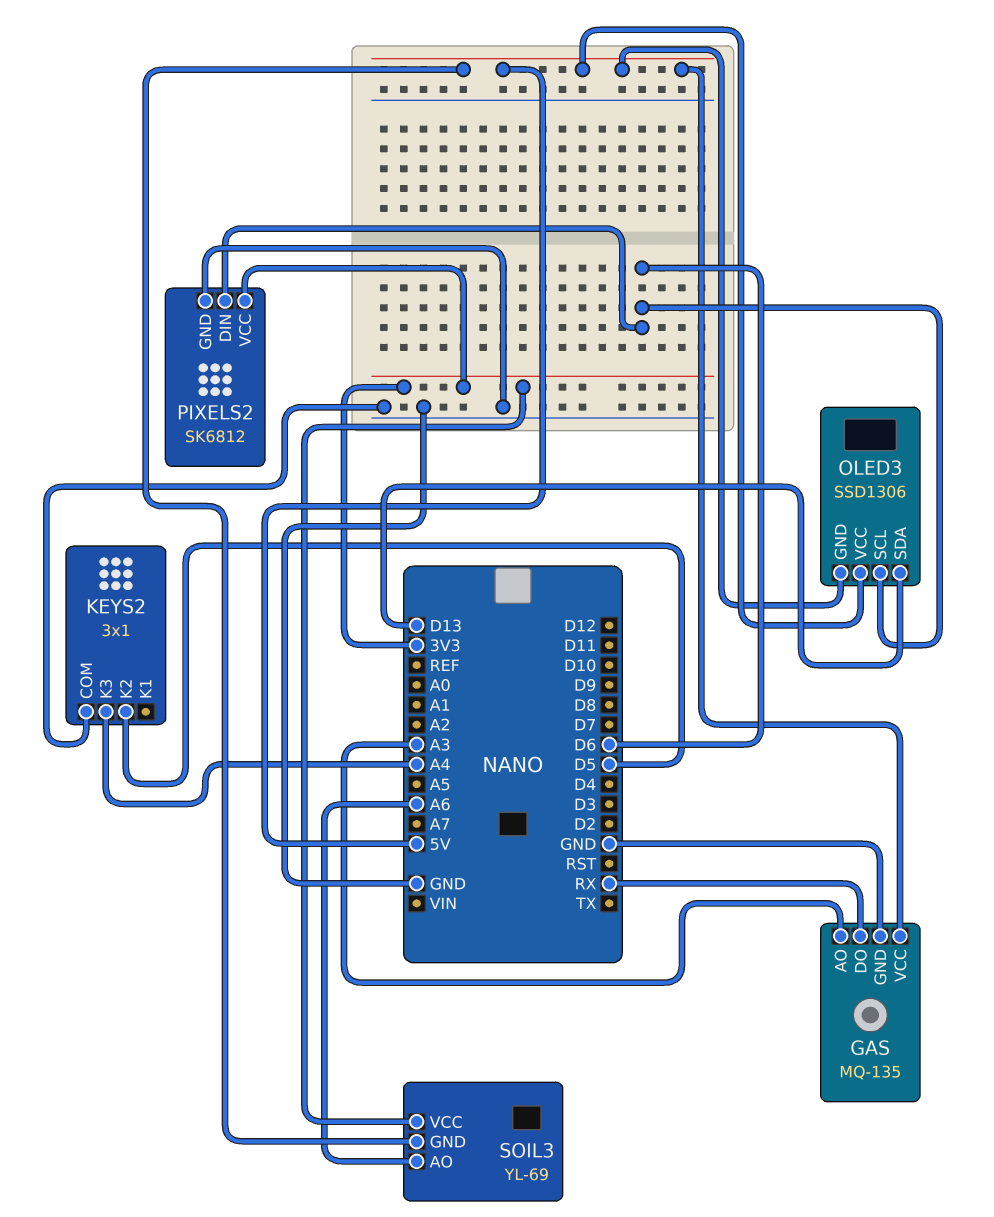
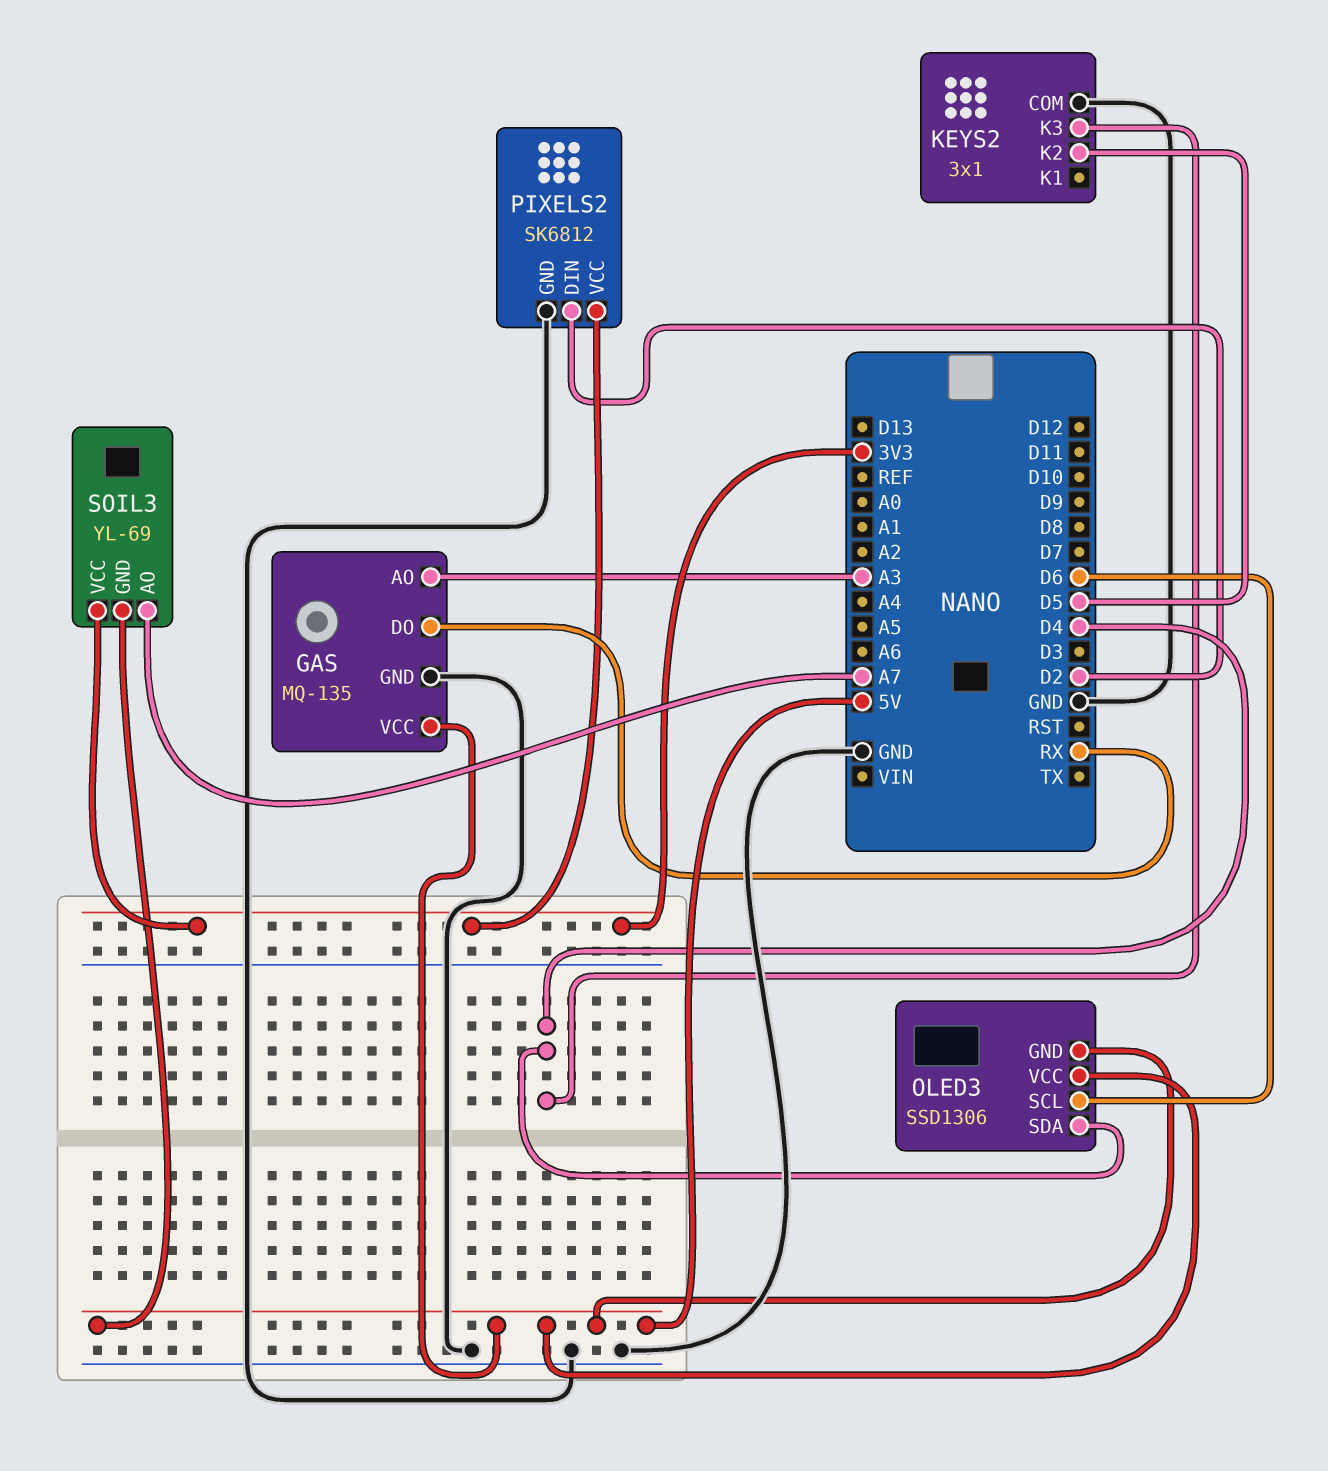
KEYS2 pin K3: A4 -> D4
OLED3 pin SDA: D13 -> D4
PIXELS2 pin DIN: D6 -> D2
SOIL3 pin AO: A6 -> A7

